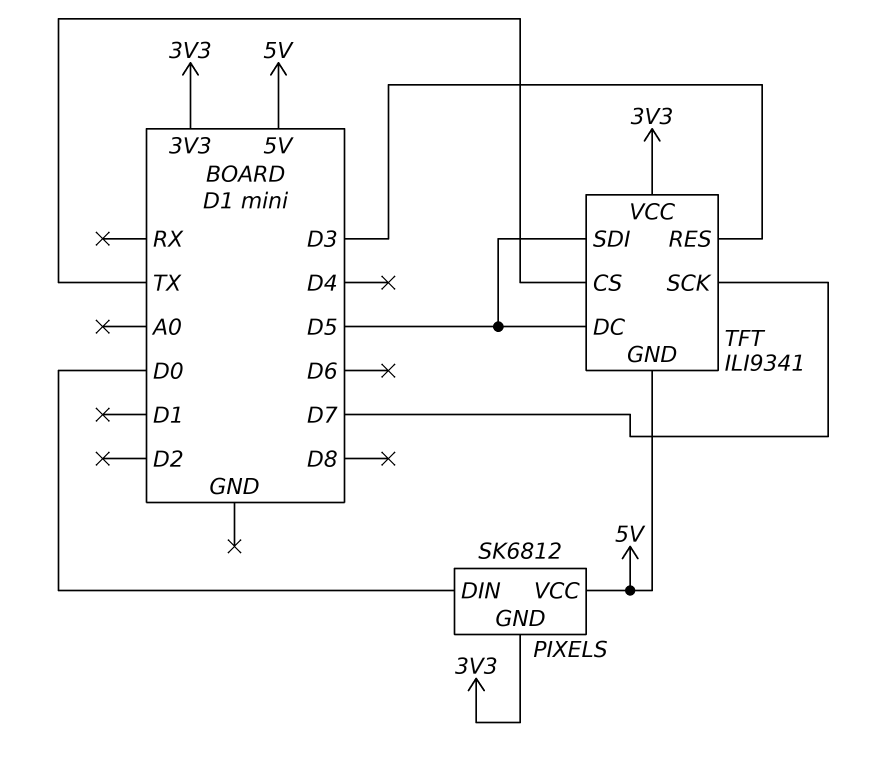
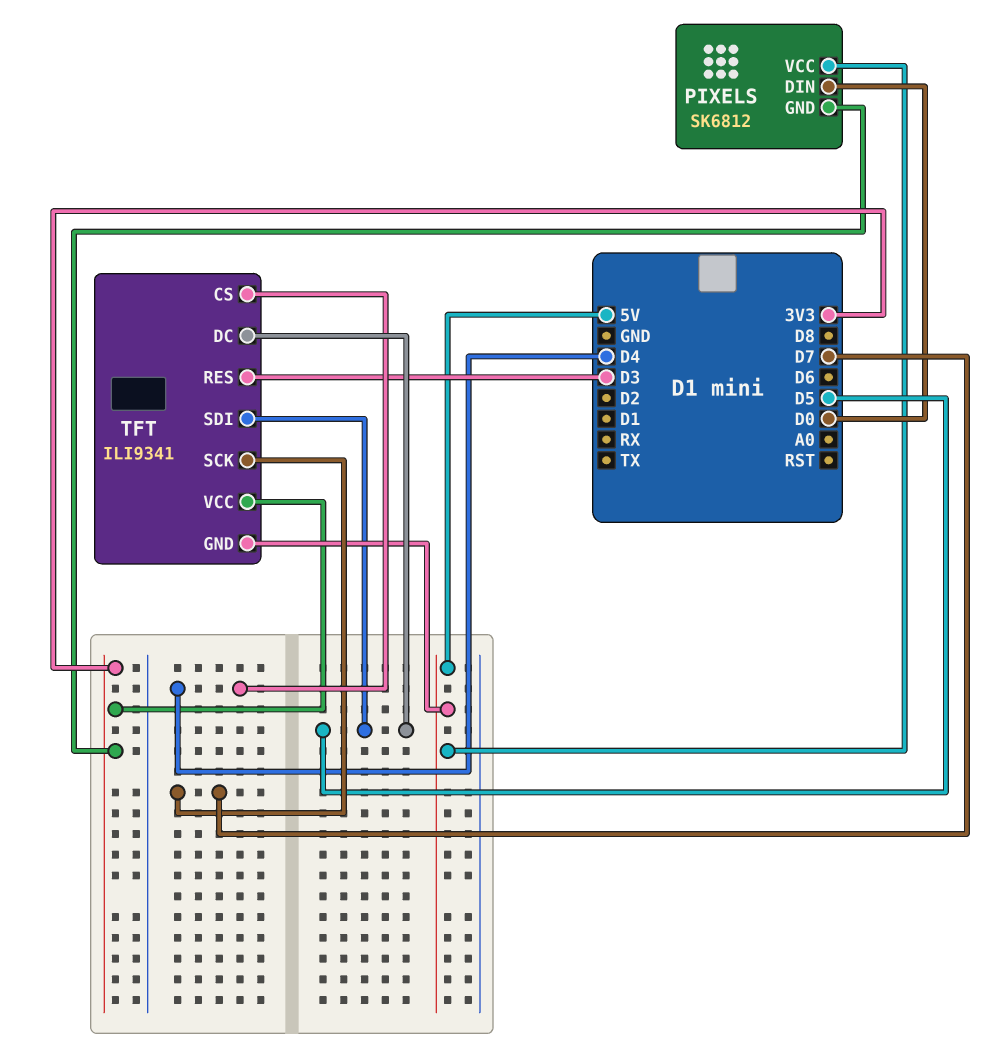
TFT pin CS: TX -> D4

